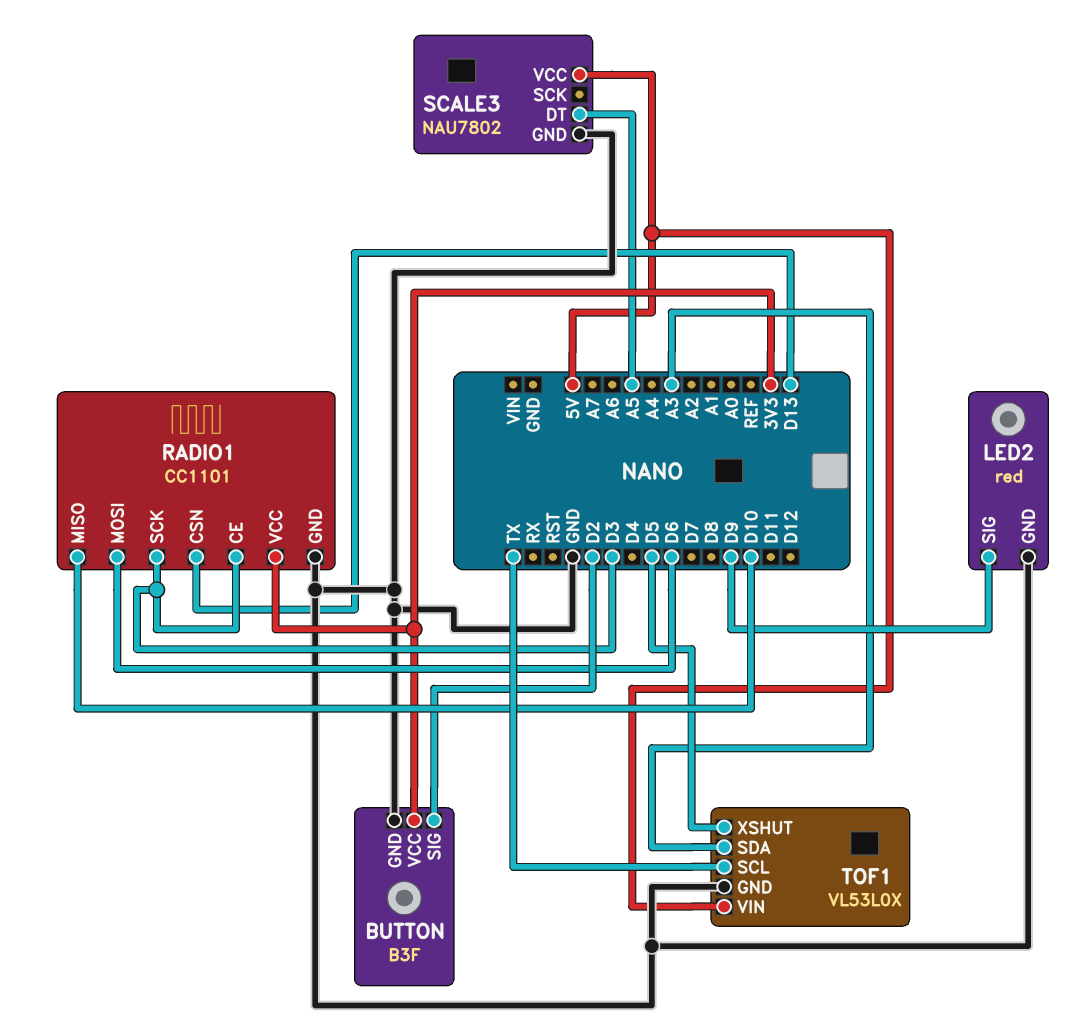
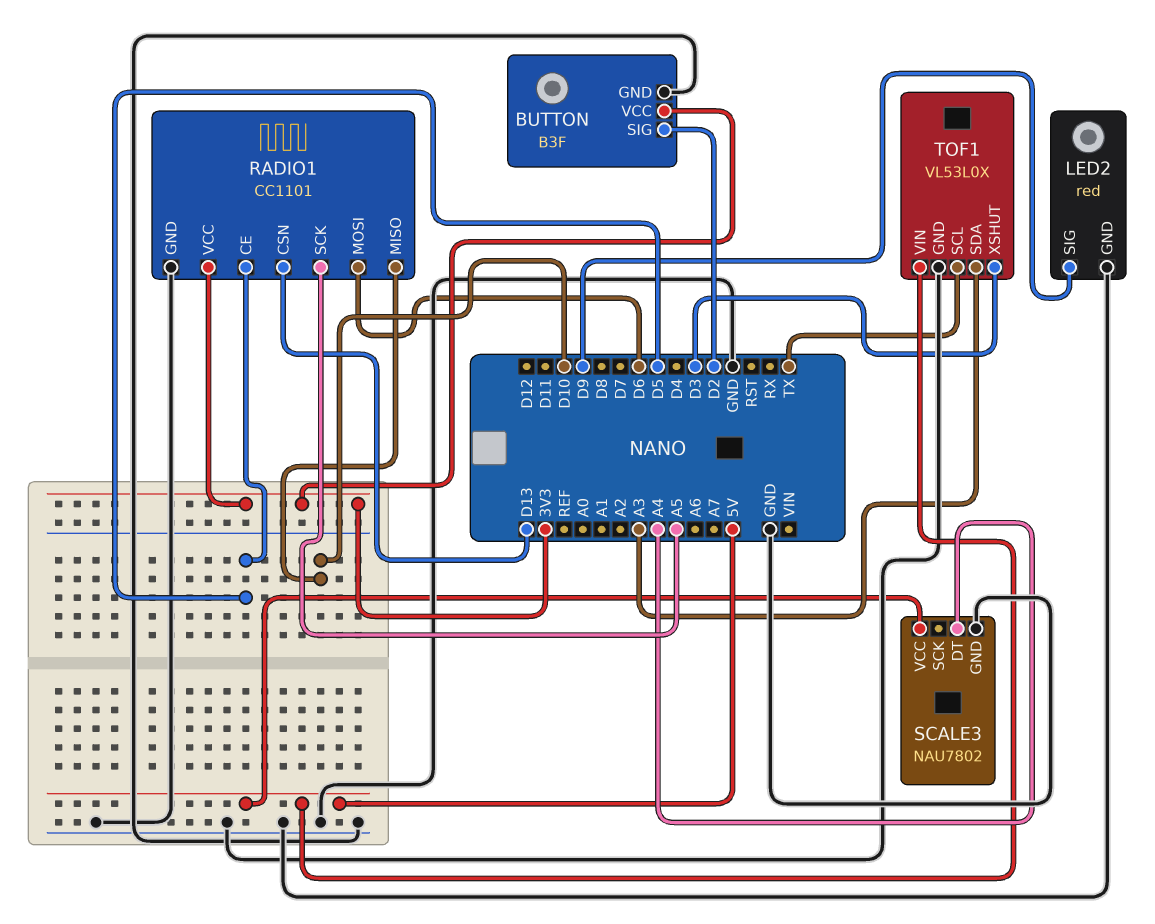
RADIO1 pin CE: D3 -> D5
RADIO1 pin SCK: D3 -> A5
SCALE3 pin DT: A5 -> A4
TOF1 pin XSHUT: D5 -> D3

